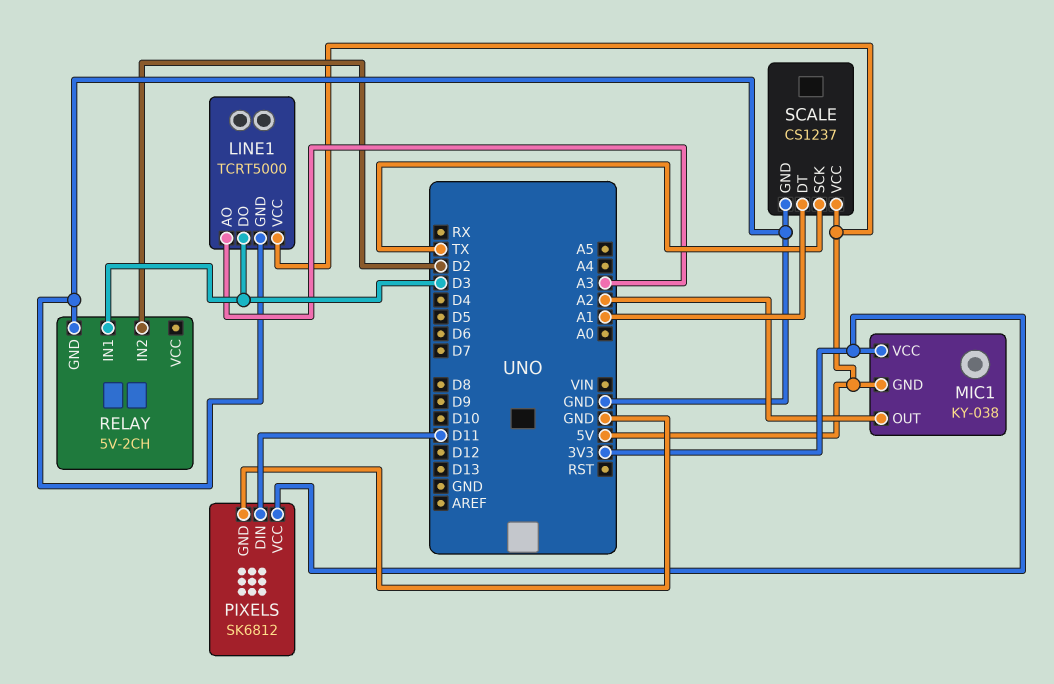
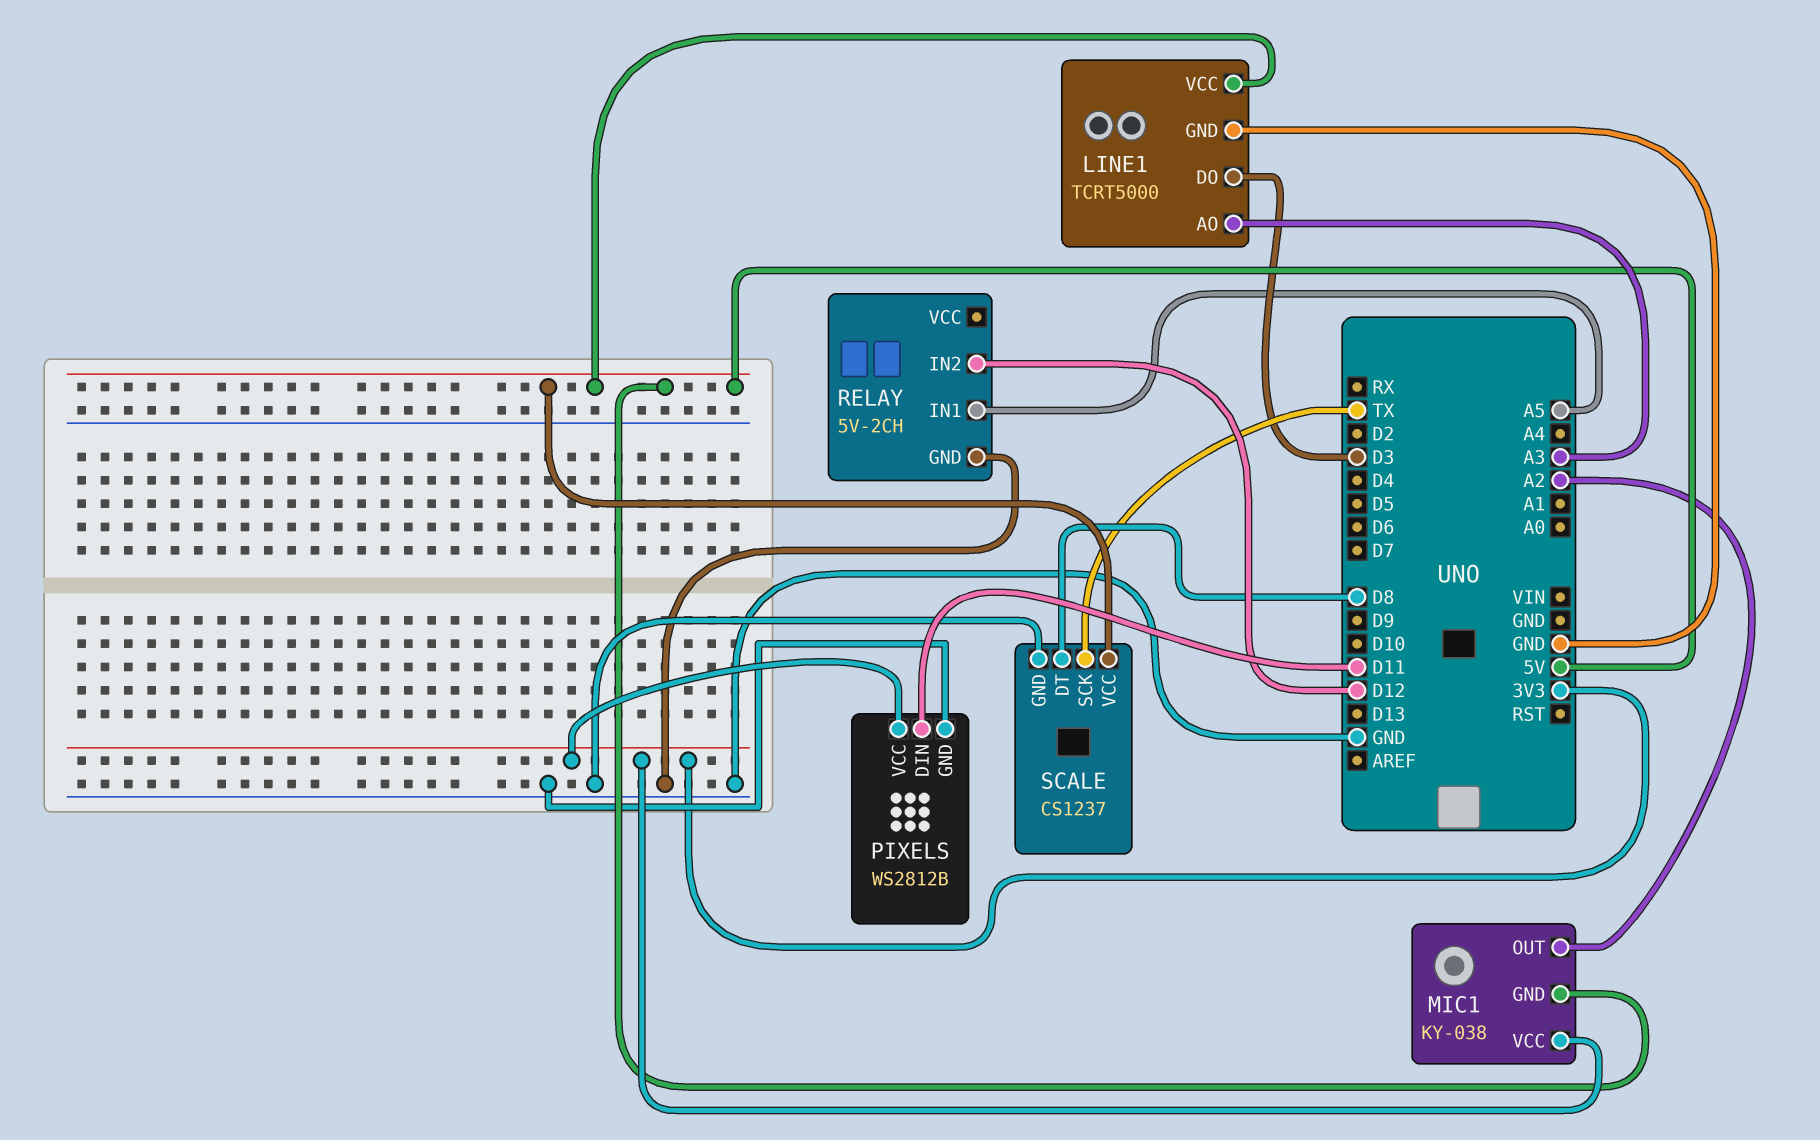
PIXELS: SK6812 -> WS2812B
RELAY pin IN1: D3 -> A5
RELAY pin IN2: D2 -> D12
SCALE pin DT: A1 -> D8

